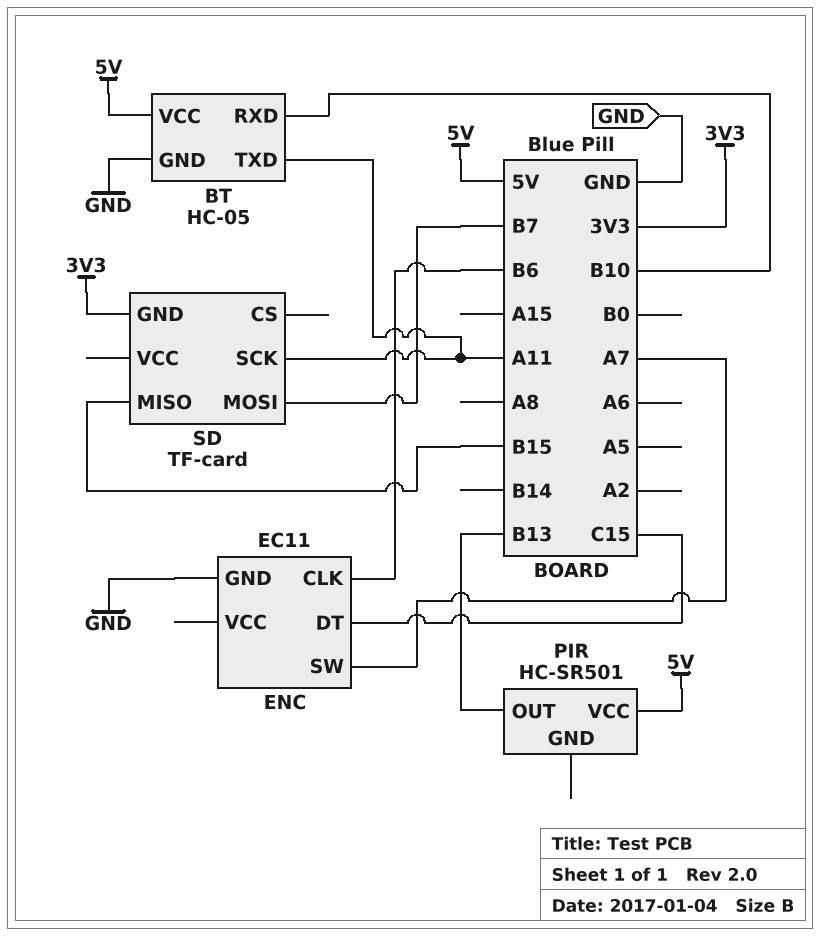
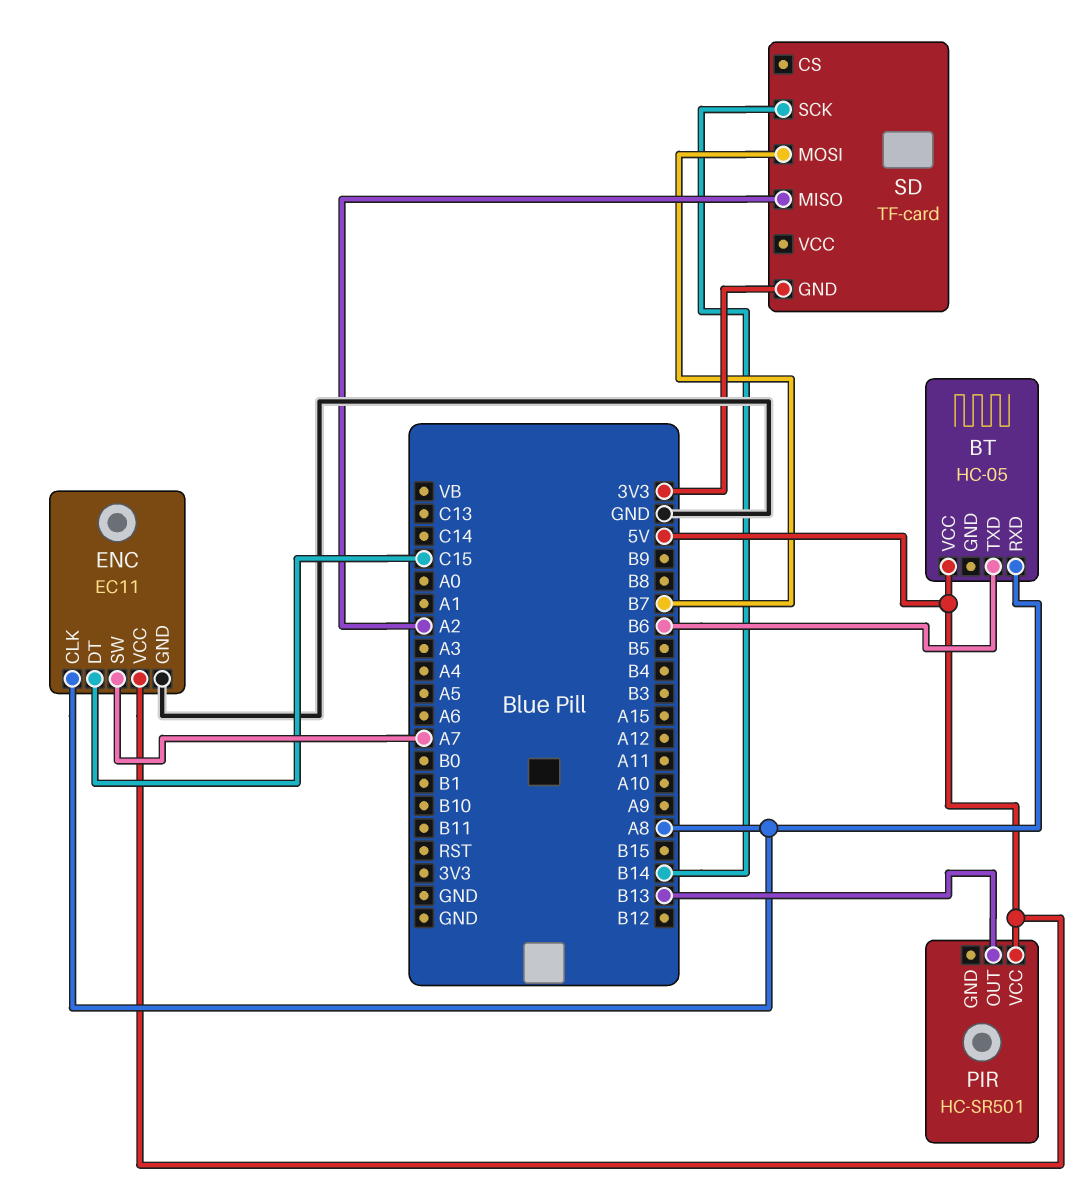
BT pin GND: GND -> none
BT pin RXD: B10 -> A8
BT pin TXD: A11 -> B6
ENC pin CLK: B6 -> A8
ENC pin VCC: none -> 5V
SD pin MISO: B15 -> A2
SD pin SCK: A11 -> B14

